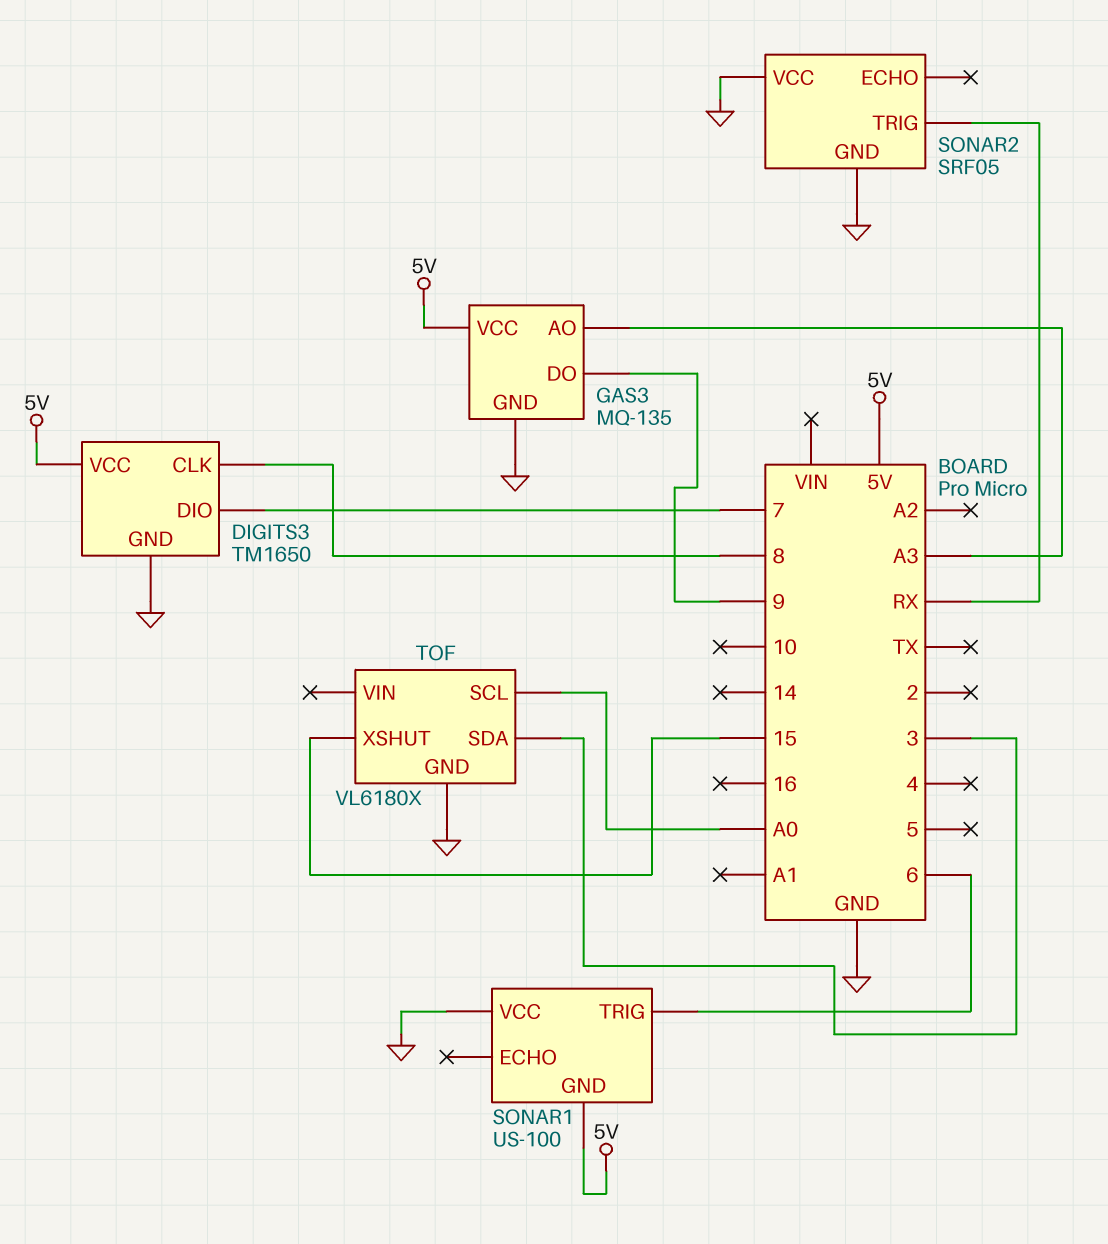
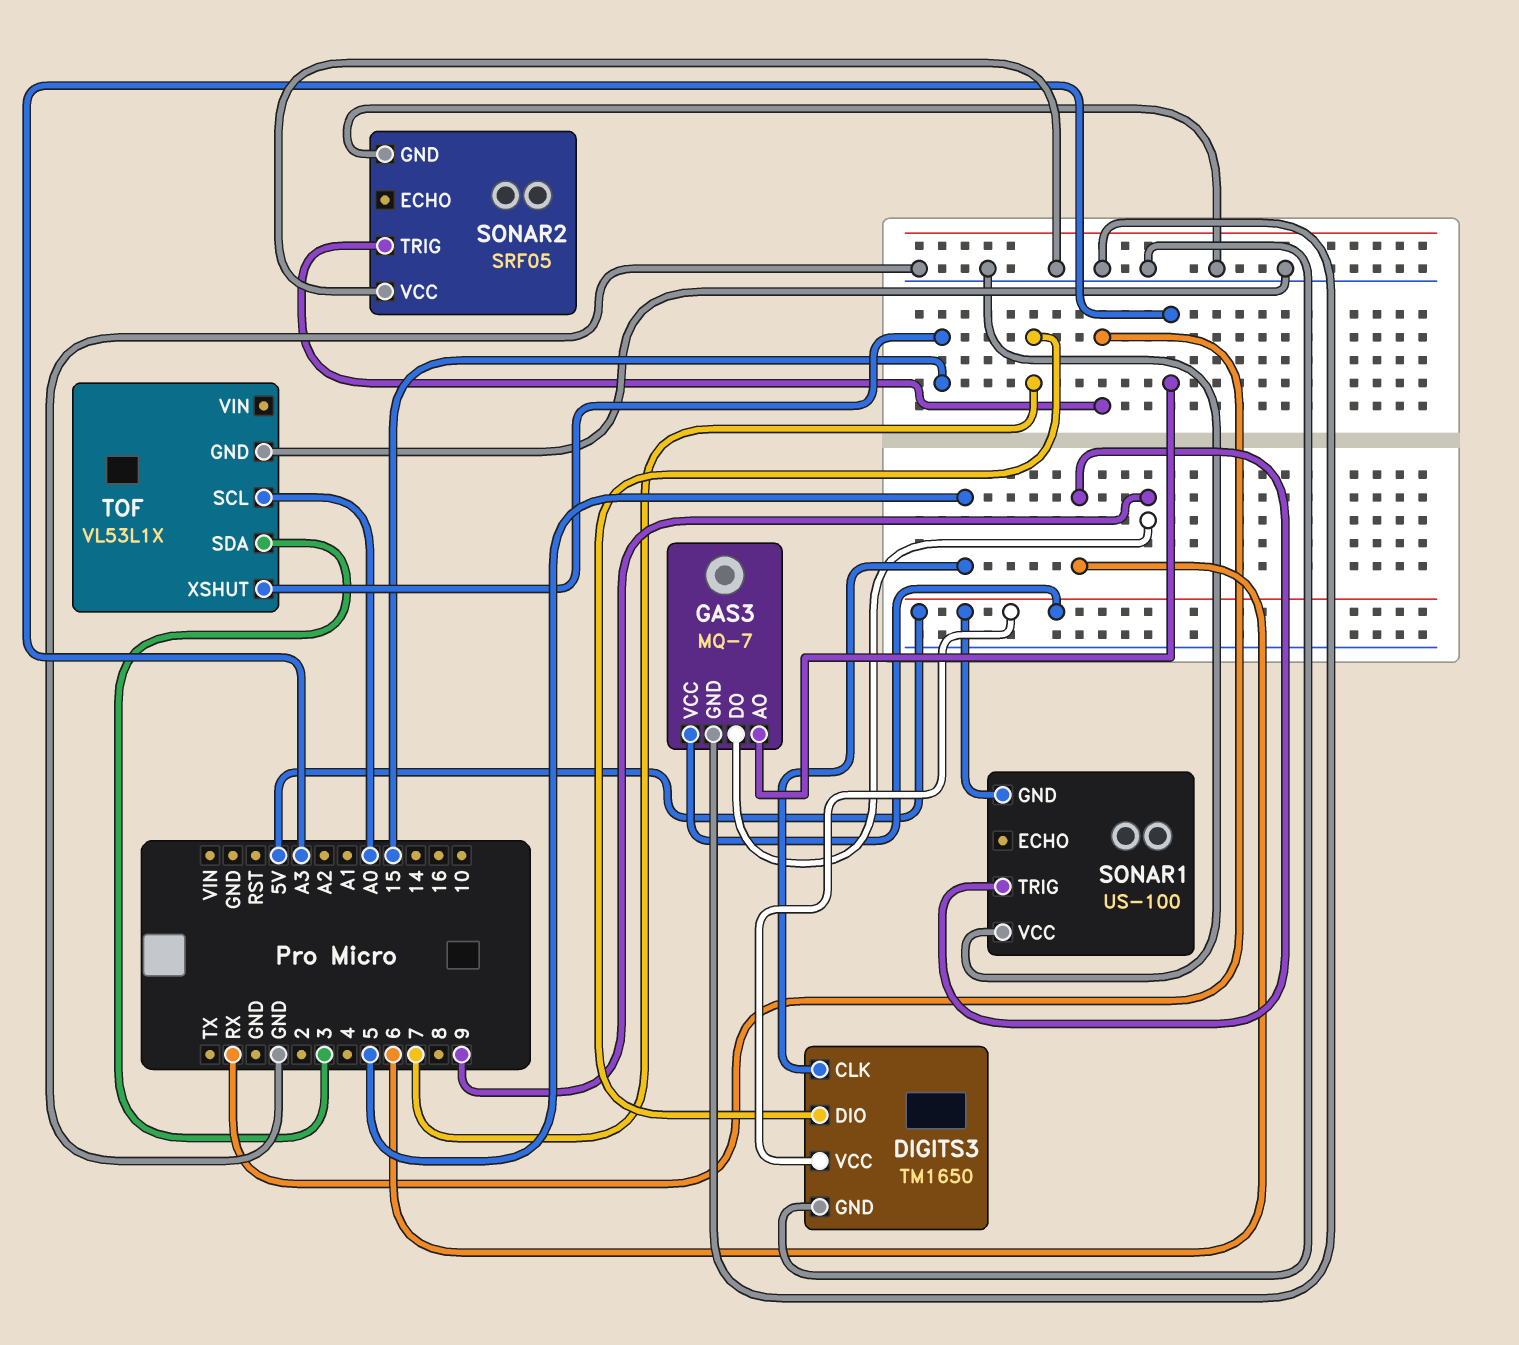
DIGITS3 pin CLK: 8 -> 5
GAS3: MQ-135 -> MQ-7
TOF: VL6180X -> VL53L1X

